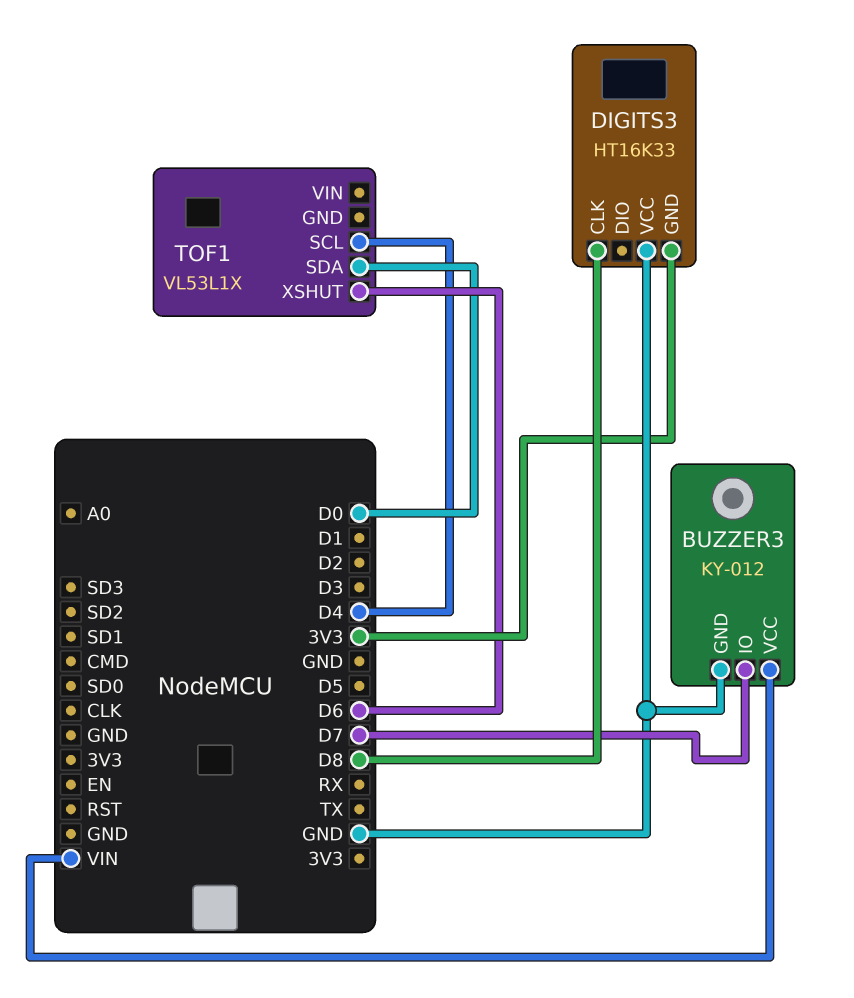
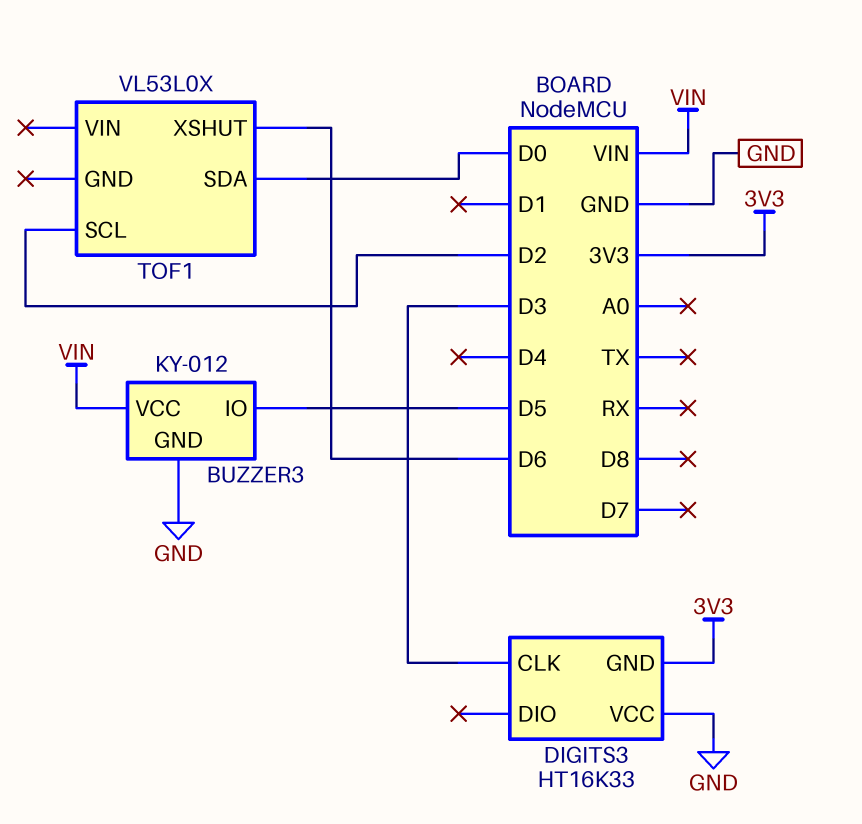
BUZZER3 pin IO: D7 -> D5
DIGITS3 pin CLK: D8 -> D3
TOF1: VL53L1X -> VL53L0X
TOF1 pin SCL: D4 -> D2

